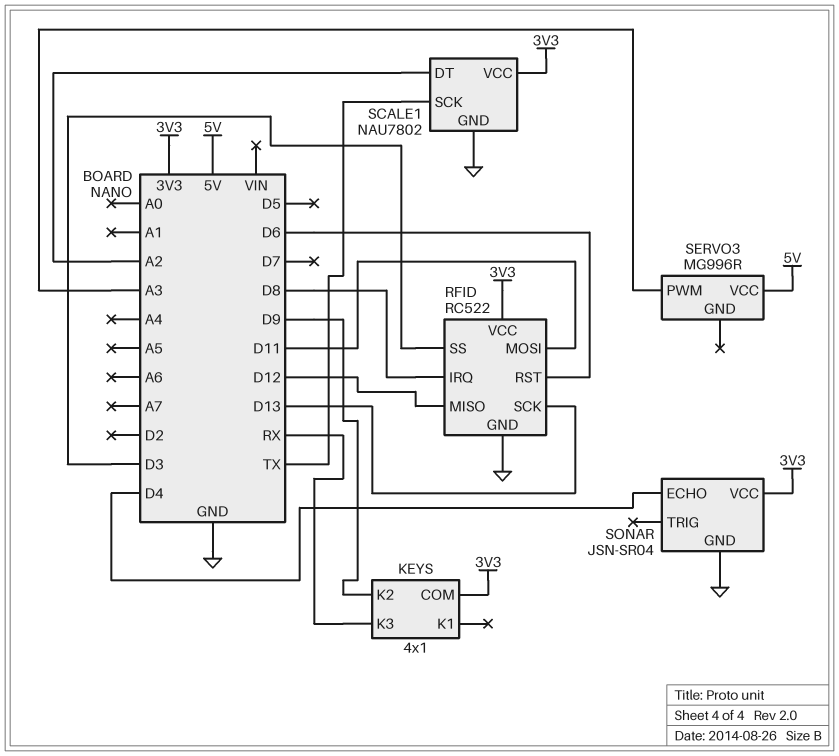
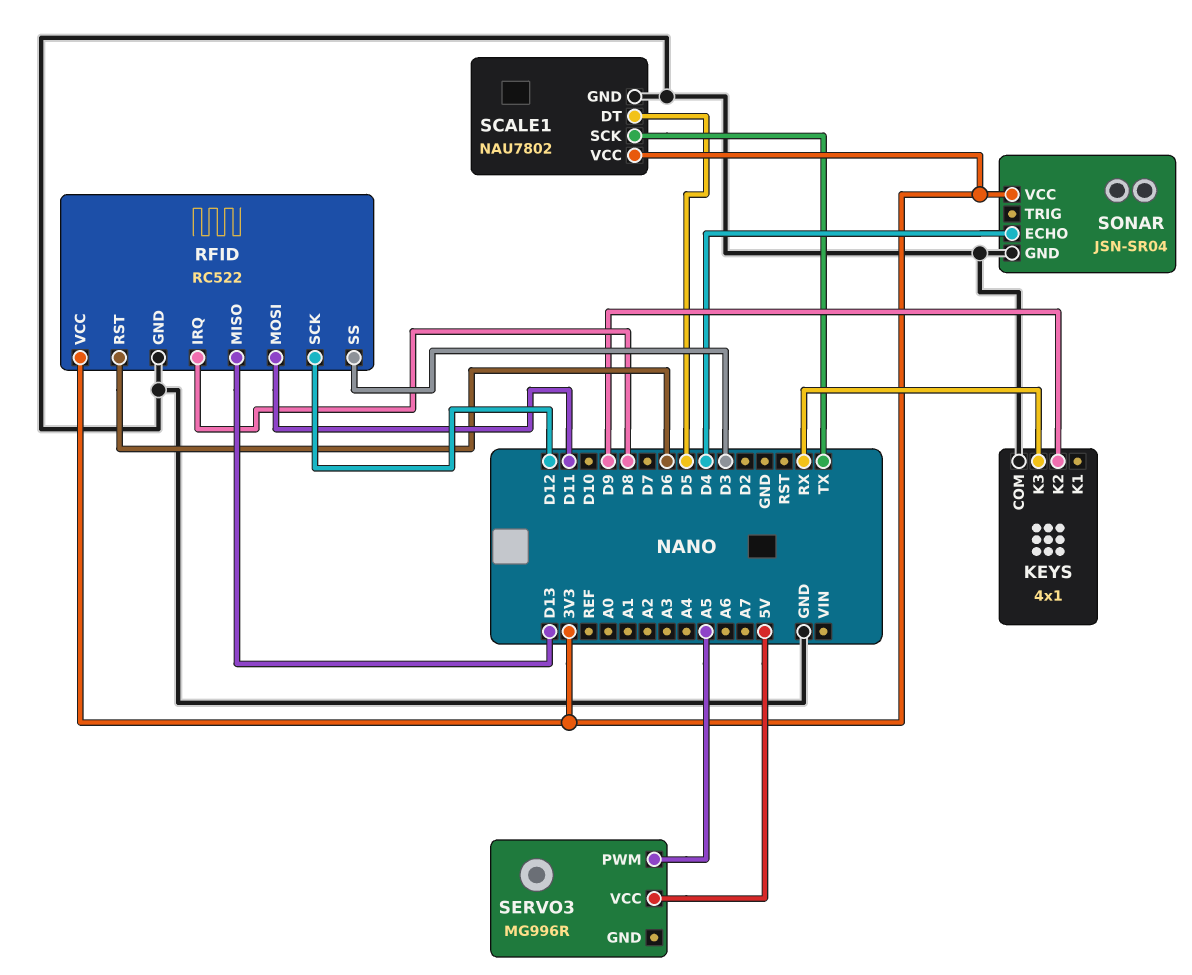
KEYS pin COM: 3V3 -> GND
RFID pin MISO: D12 -> D13
RFID pin SCK: D13 -> D12
SCALE1 pin DT: A2 -> D5
SERVO3 pin PWM: A3 -> A5

